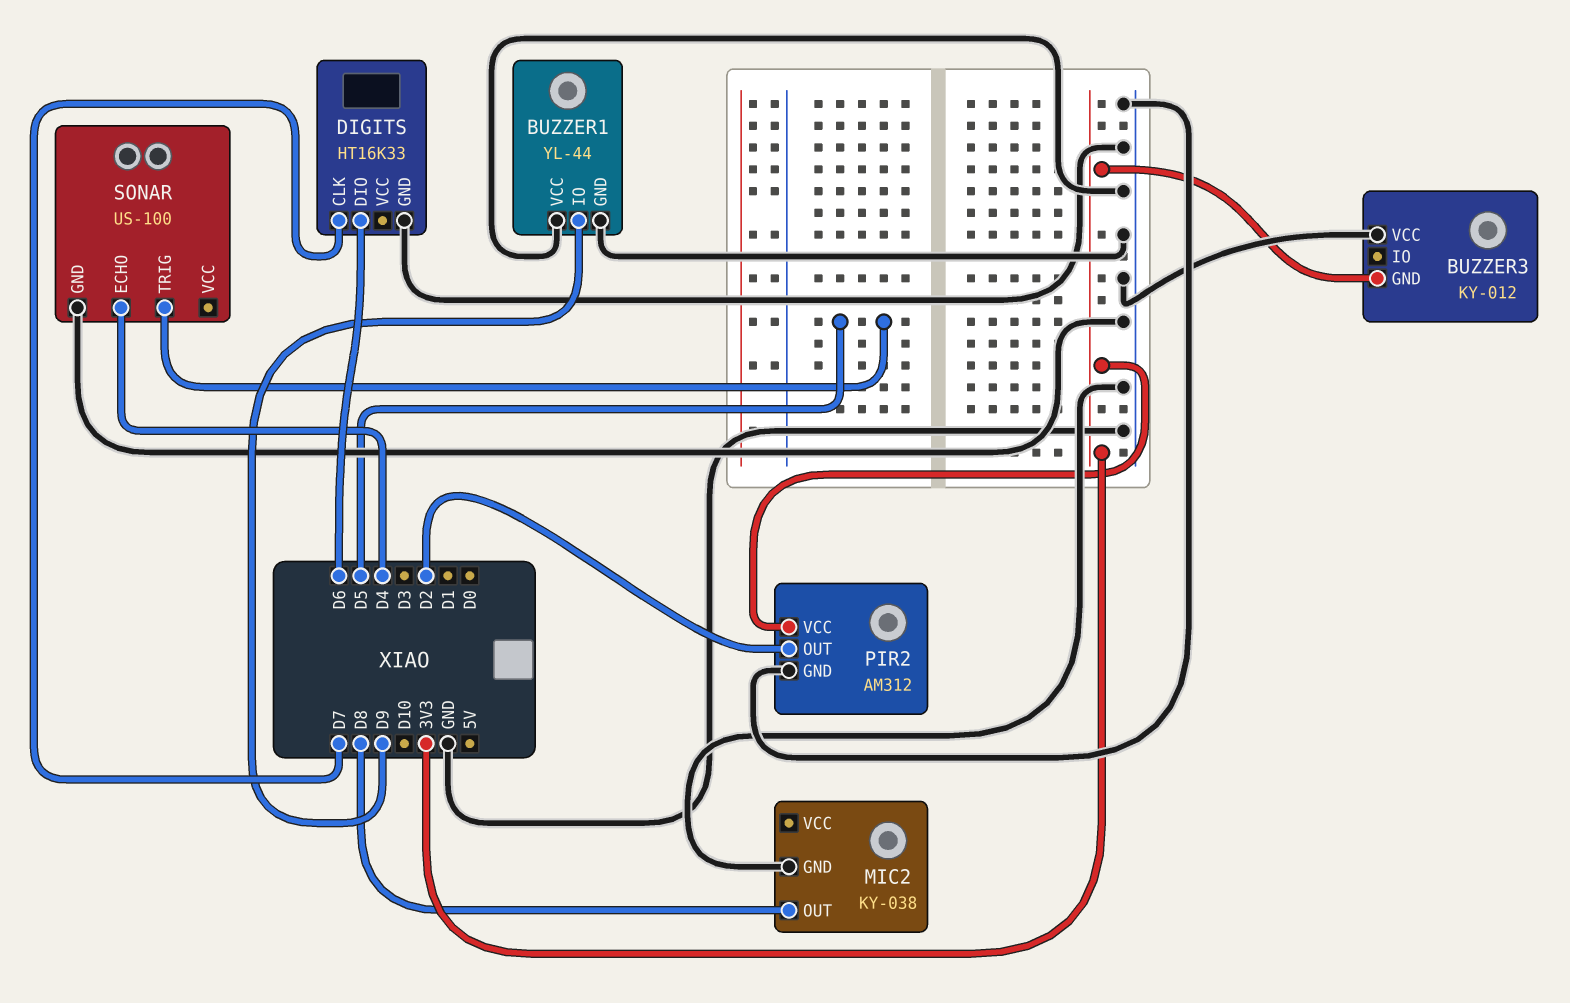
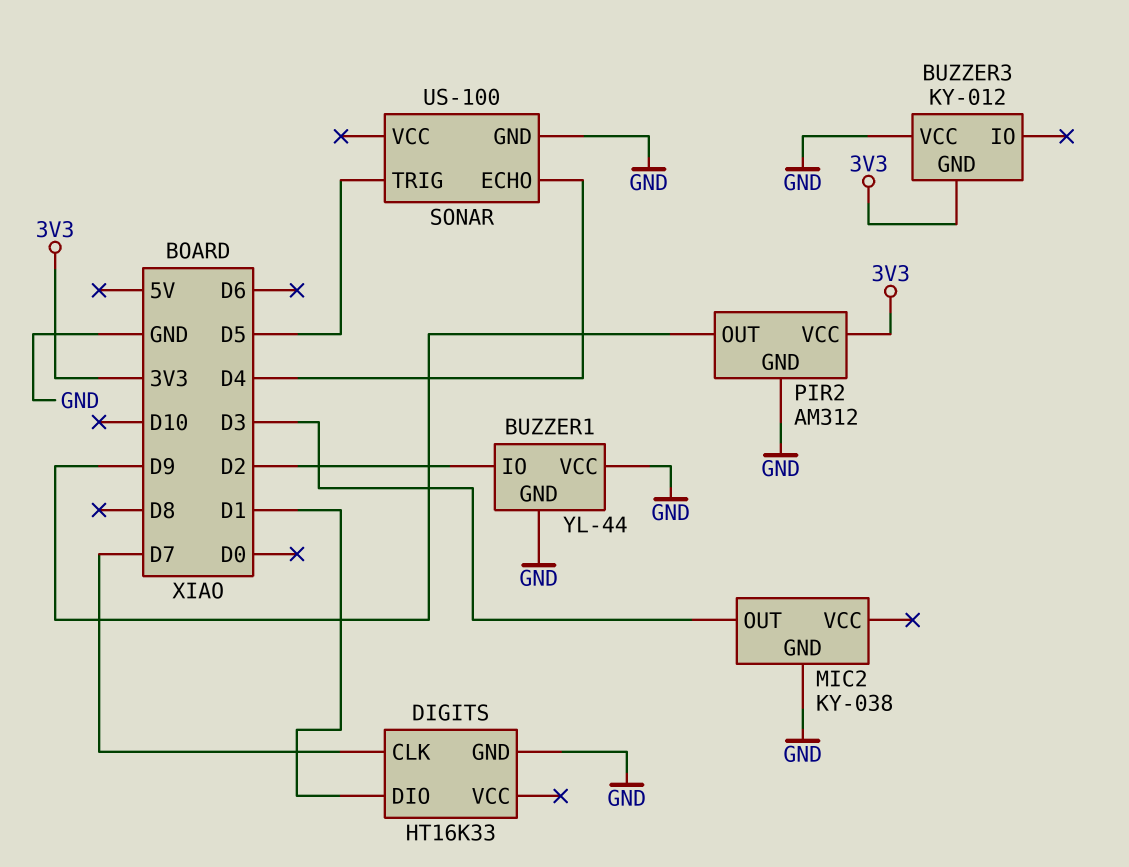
BUZZER1 pin IO: D9 -> D2
DIGITS pin DIO: D6 -> D1
MIC2 pin OUT: D8 -> D3
PIR2 pin OUT: D2 -> D9

